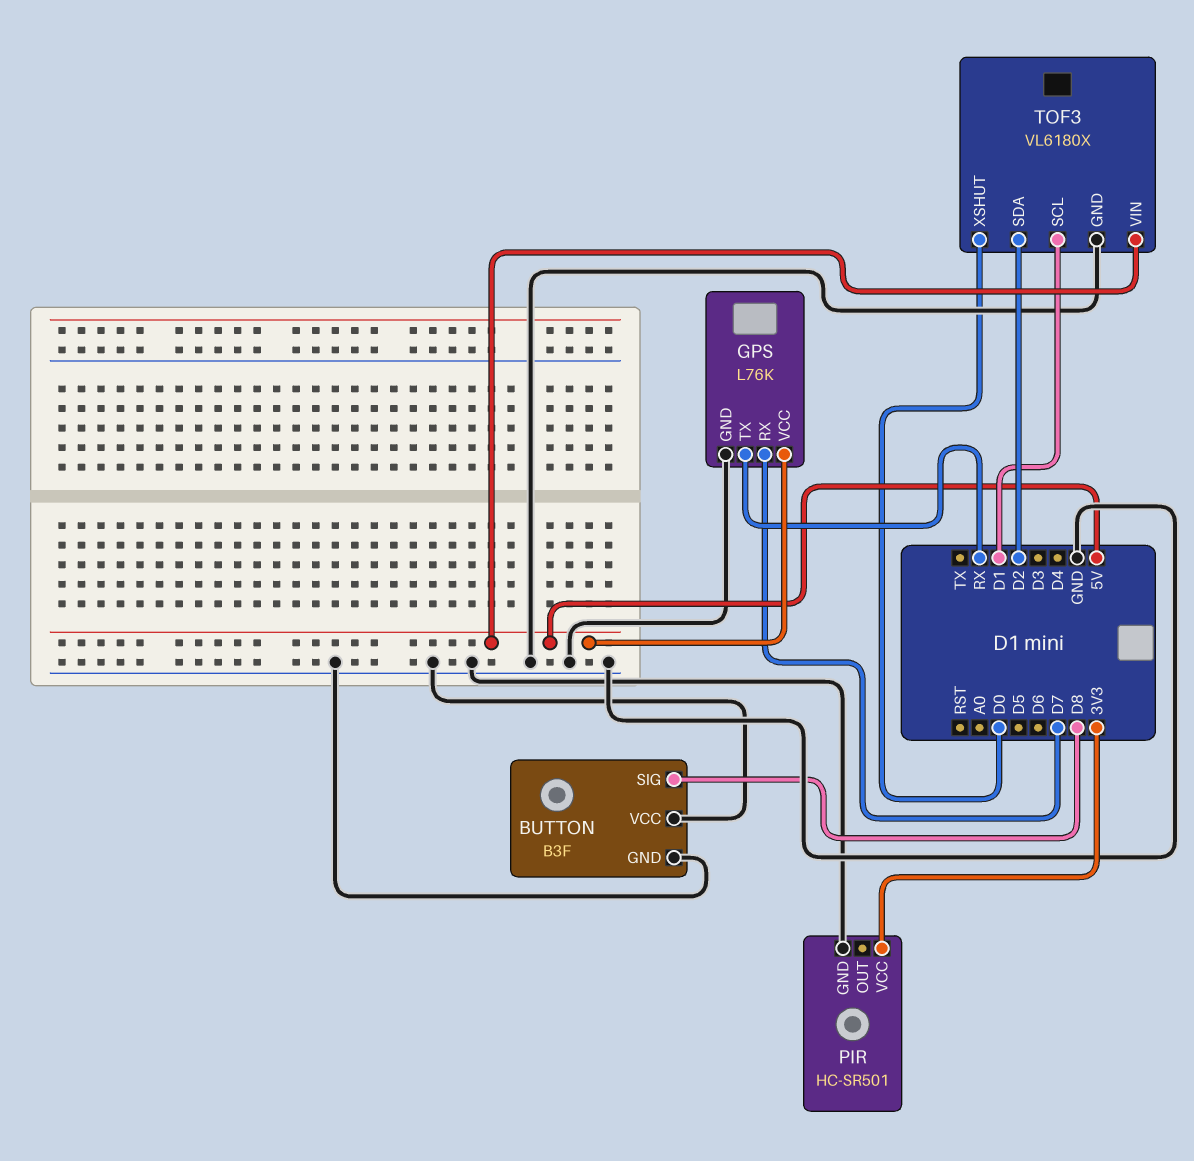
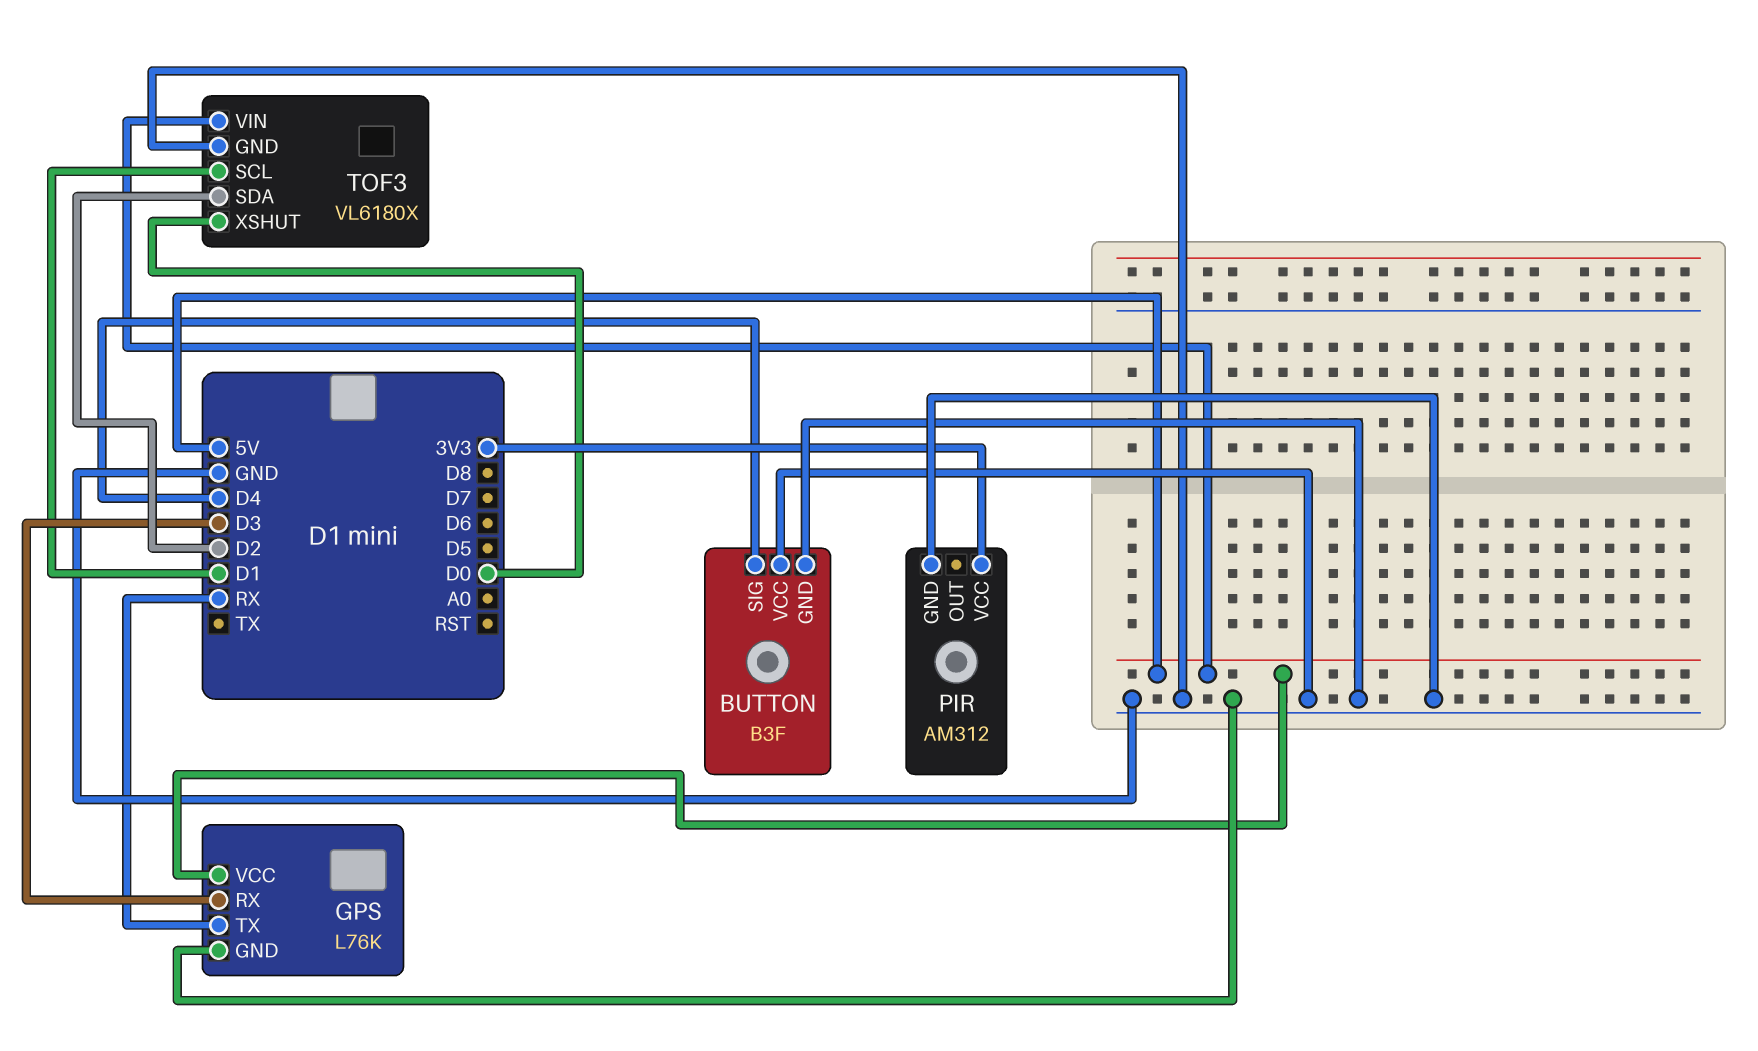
BUTTON pin SIG: D8 -> D4
GPS pin RX: D7 -> D3
PIR: HC-SR501 -> AM312

